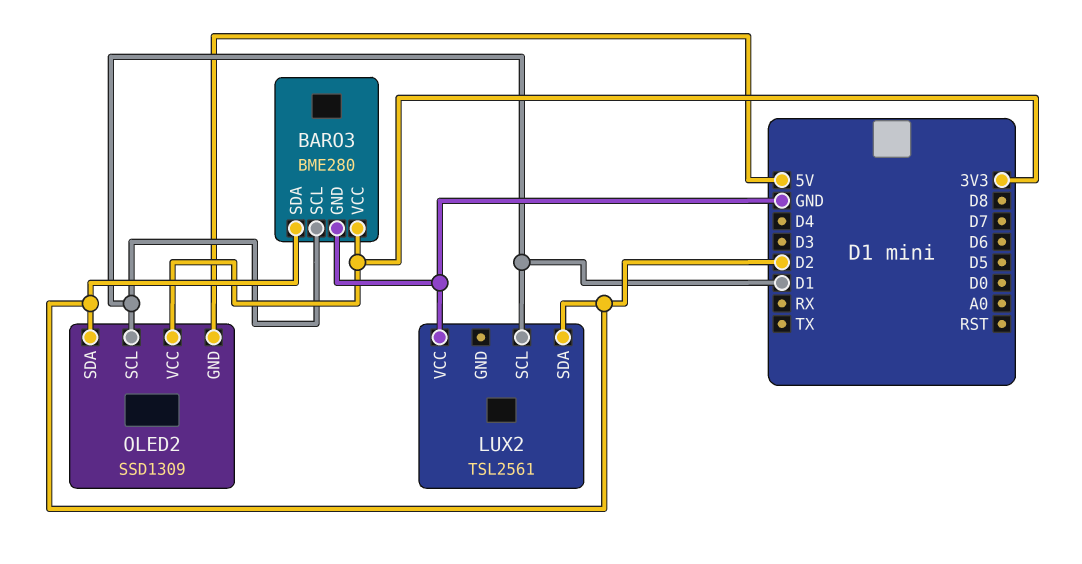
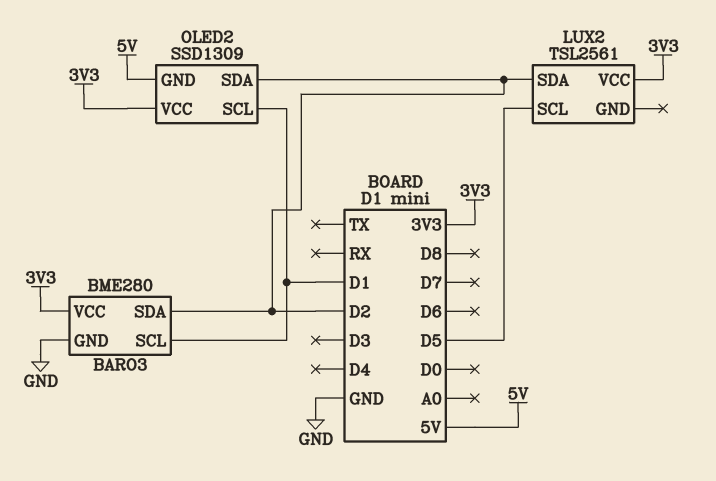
LUX2 pin SCL: D1 -> D5
LUX2 pin VCC: GND -> 3V3

